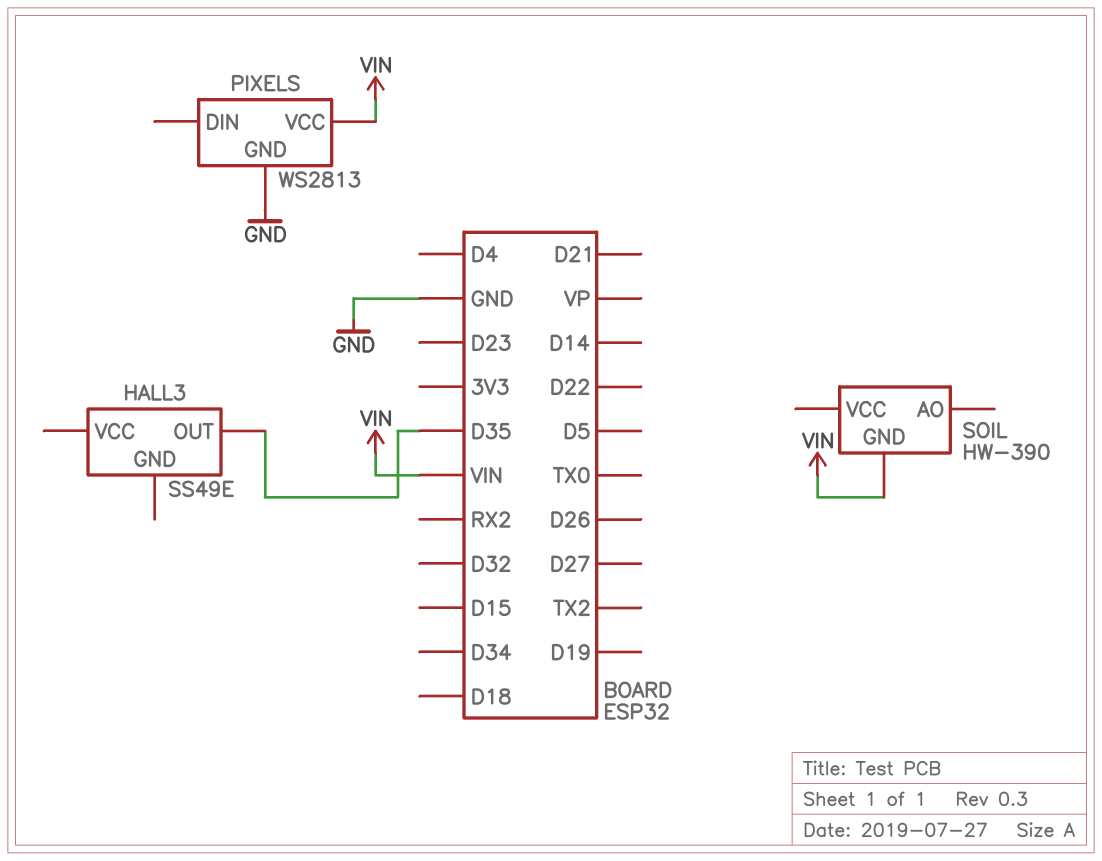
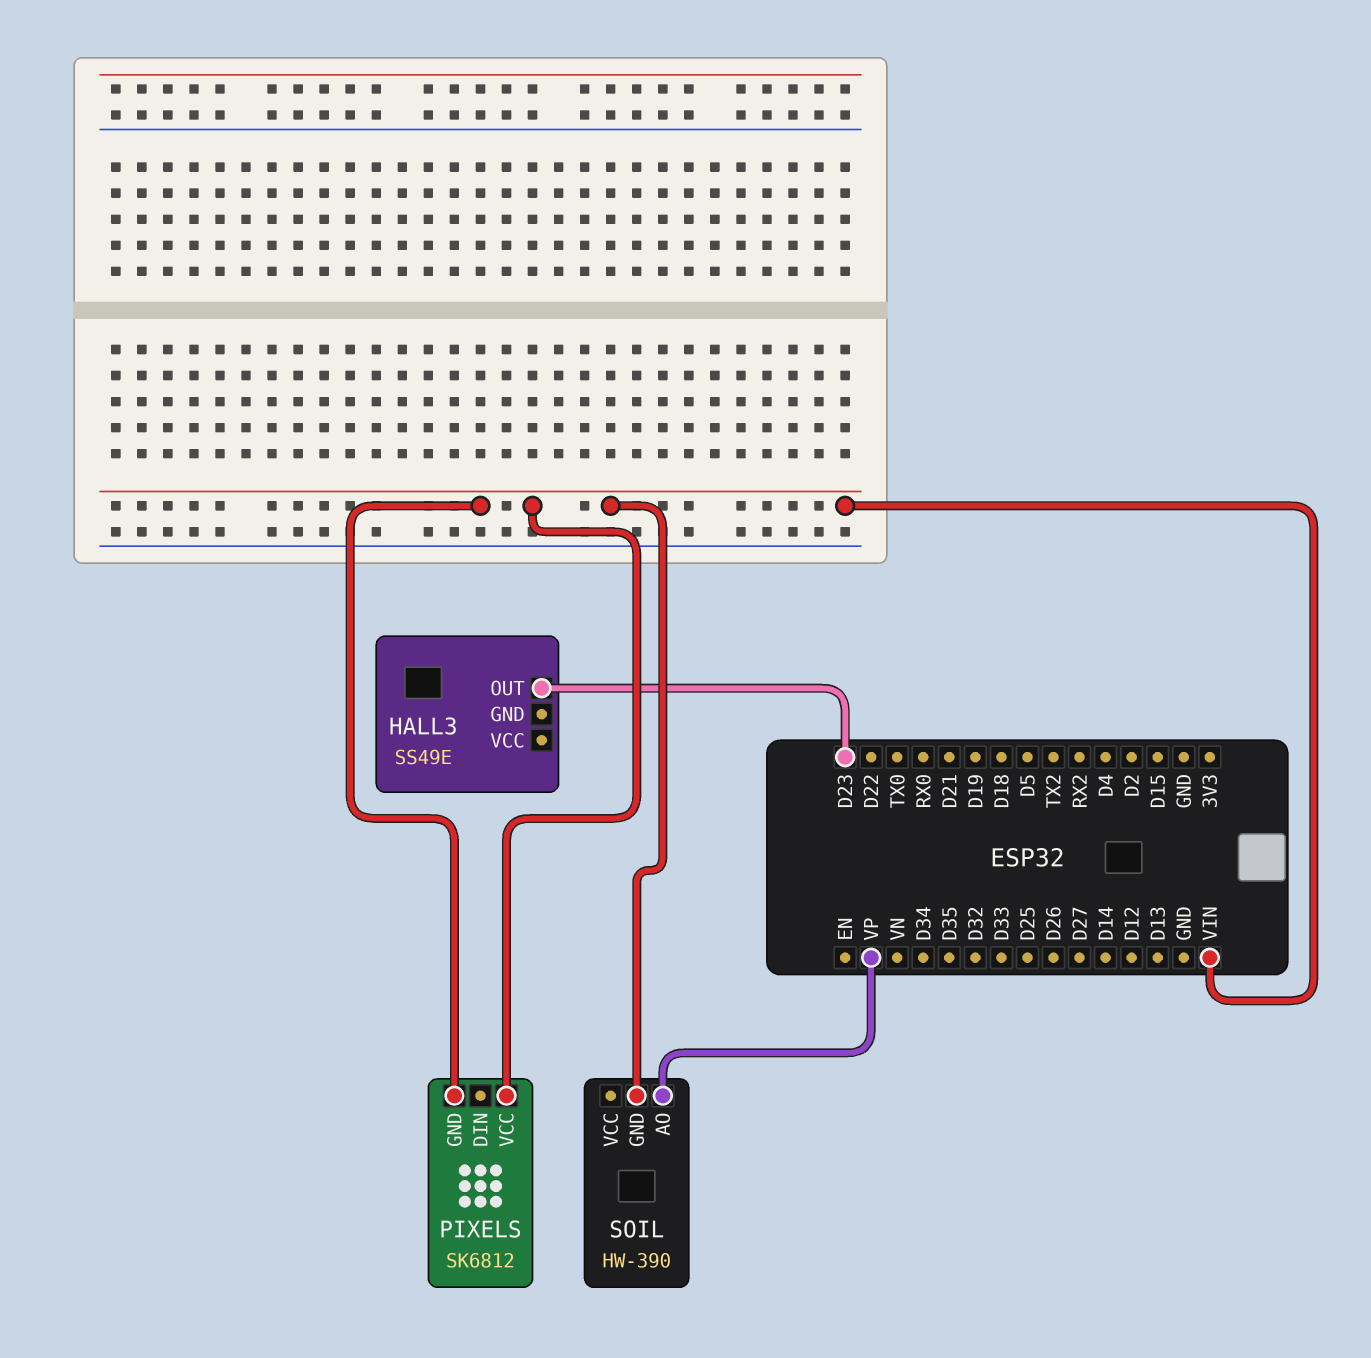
HALL3 pin OUT: D35 -> D23
PIXELS: WS2813 -> SK6812
PIXELS pin GND: GND -> VIN
SOIL pin AO: none -> VP

